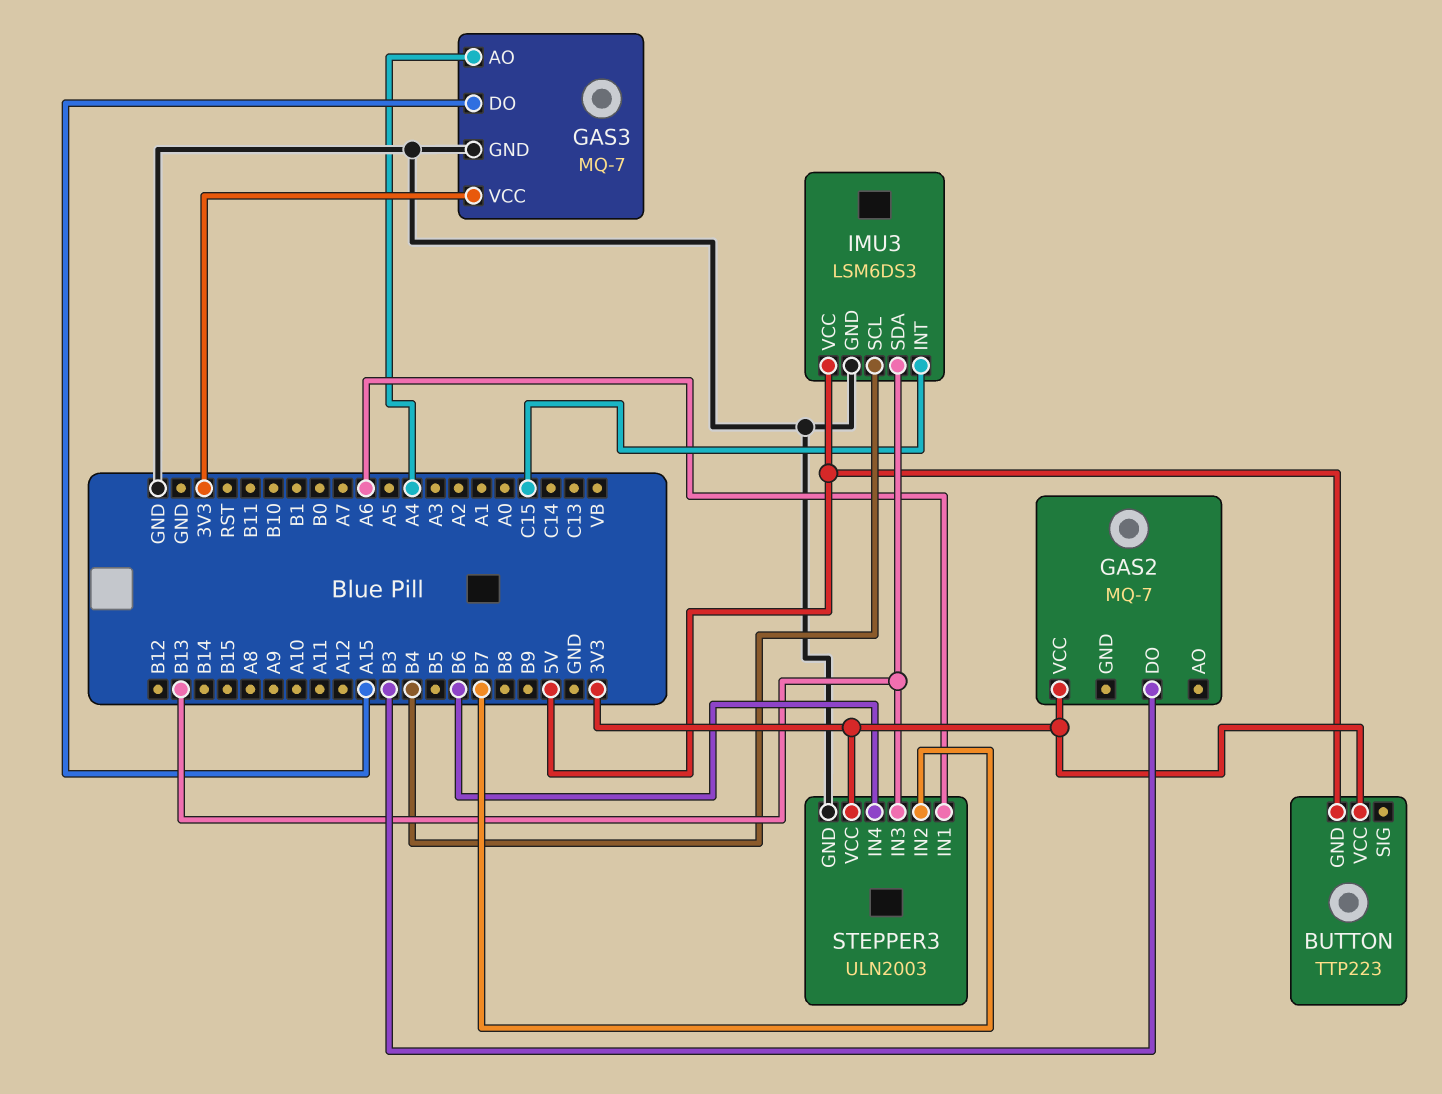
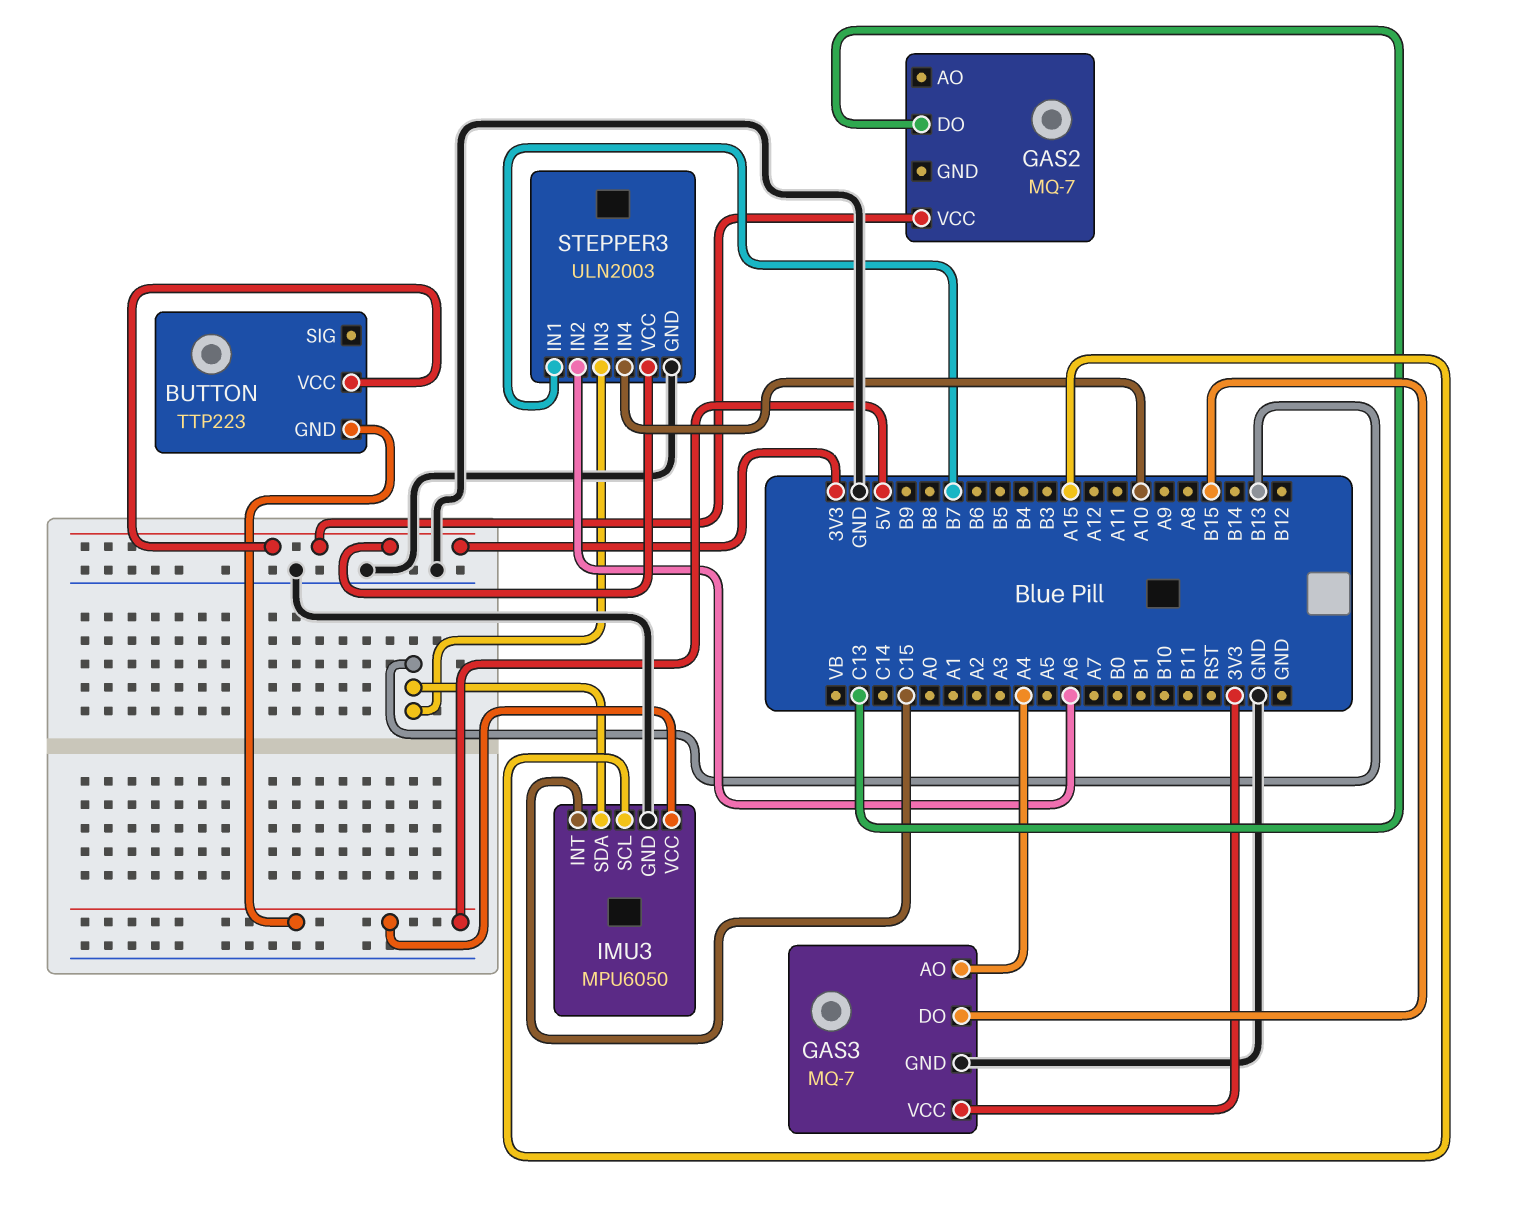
GAS2 pin DO: B3 -> C13
GAS3 pin DO: A15 -> B15
IMU3: LSM6DS3 -> MPU6050
IMU3 pin SCL: B4 -> A15
STEPPER3 pin IN1: A6 -> B7
STEPPER3 pin IN2: B7 -> A6
STEPPER3 pin IN4: B6 -> A10

